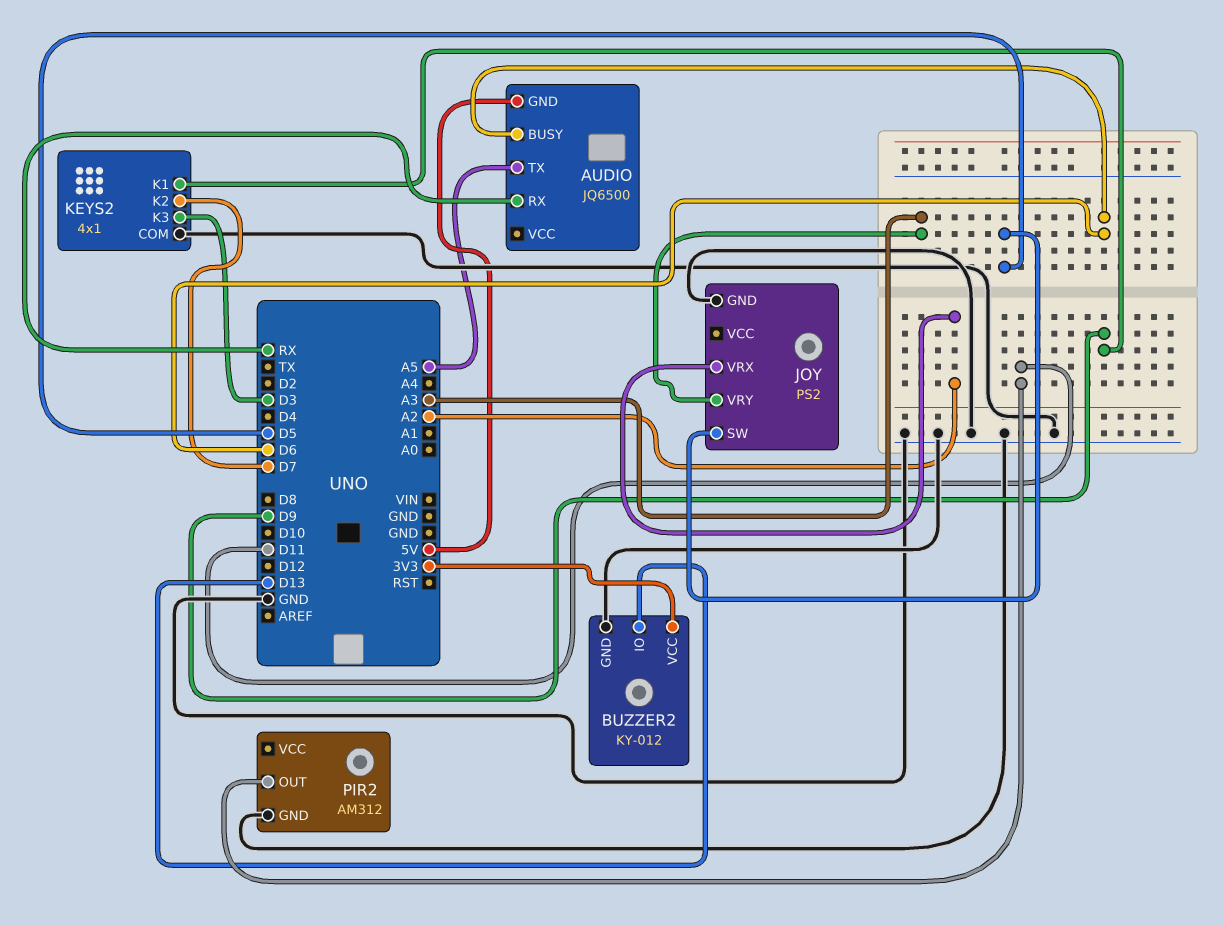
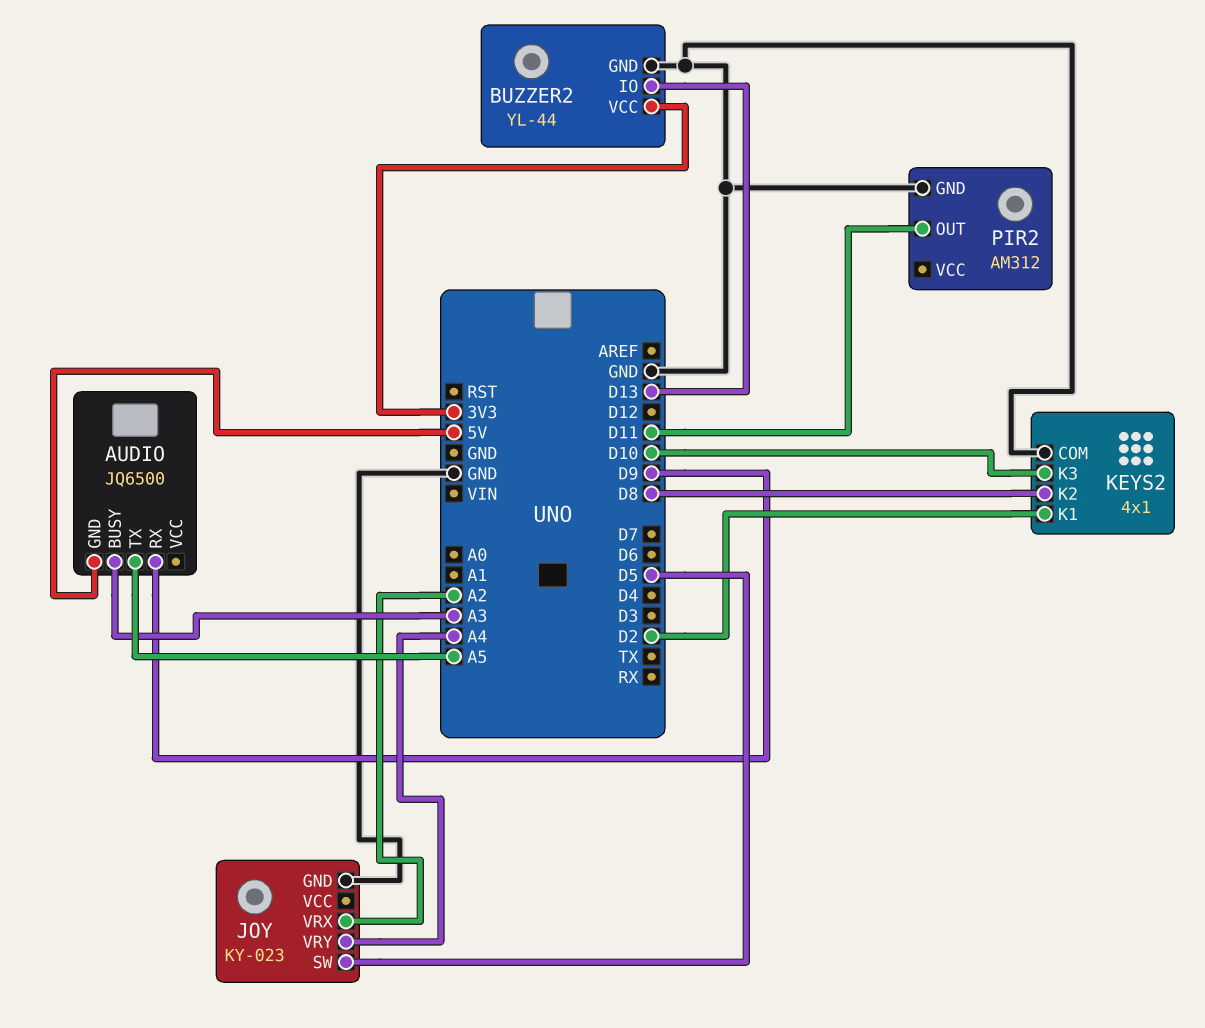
AUDIO pin BUSY: D6 -> A3
AUDIO pin RX: RX -> D9
BUZZER2: KY-012 -> YL-44
JOY: PS2 -> KY-023
JOY pin VRY: A3 -> A4
KEYS2 pin K1: D9 -> D2
KEYS2 pin K2: D7 -> D8
KEYS2 pin K3: D3 -> D10

